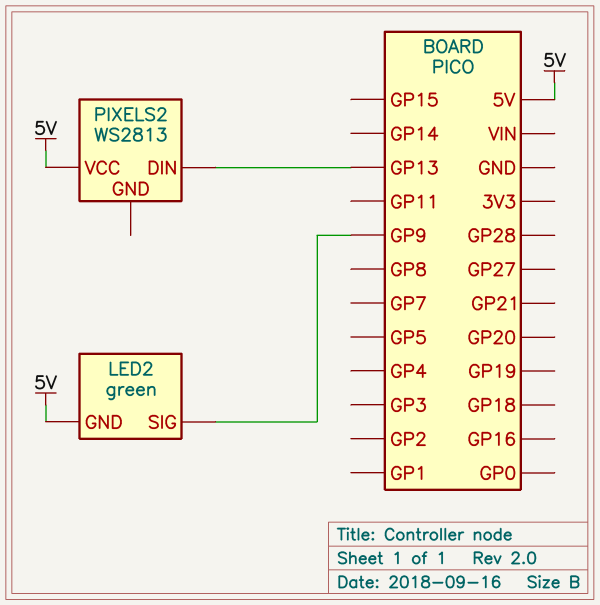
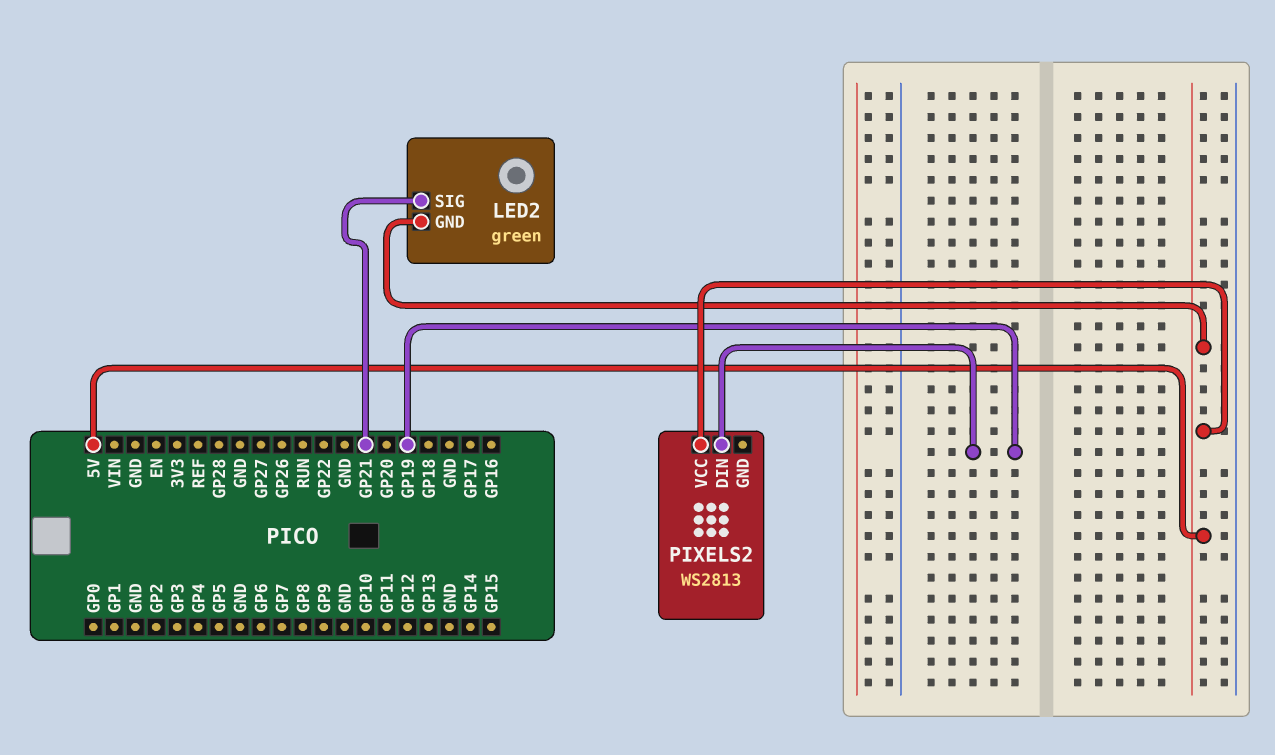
LED2 pin SIG: GP9 -> GP21
PIXELS2 pin DIN: GP13 -> GP19

